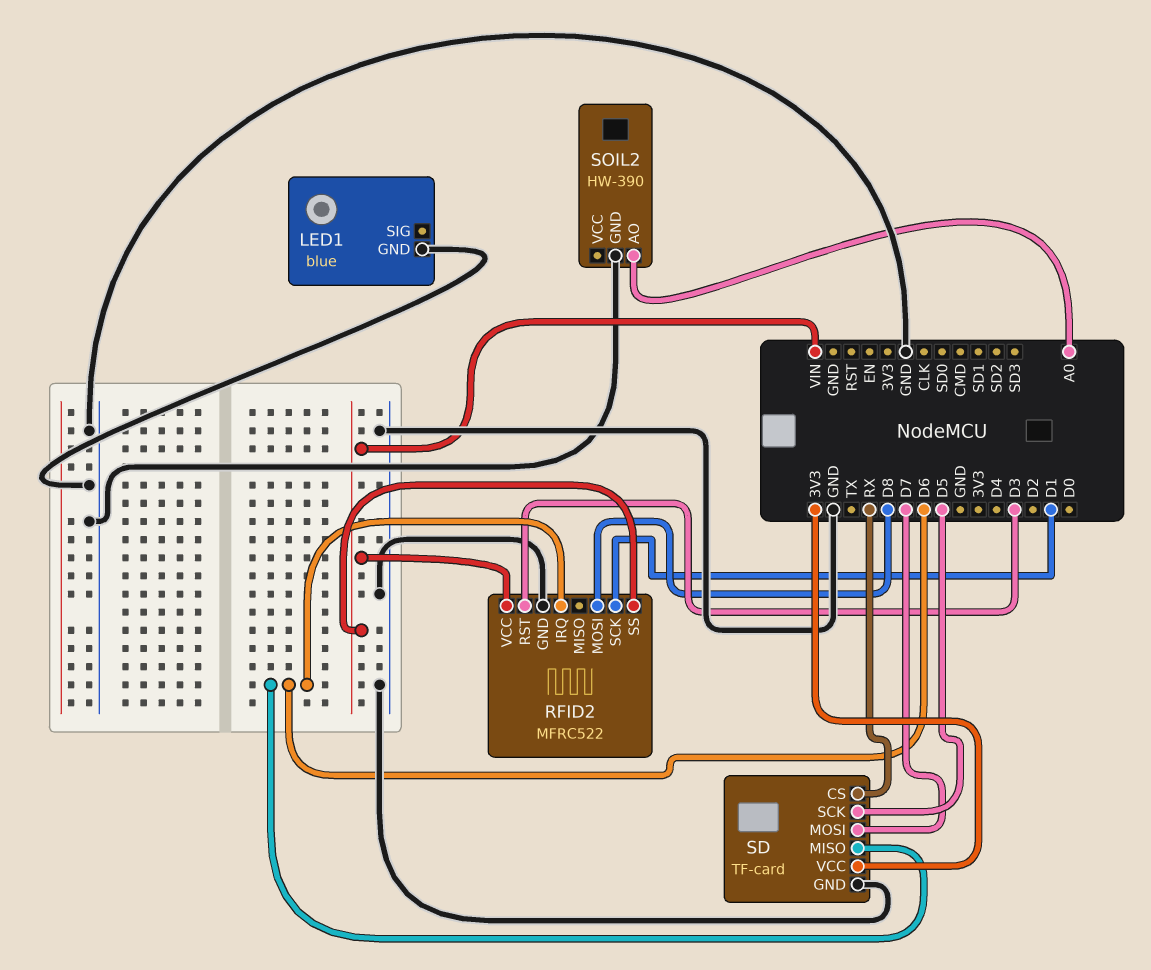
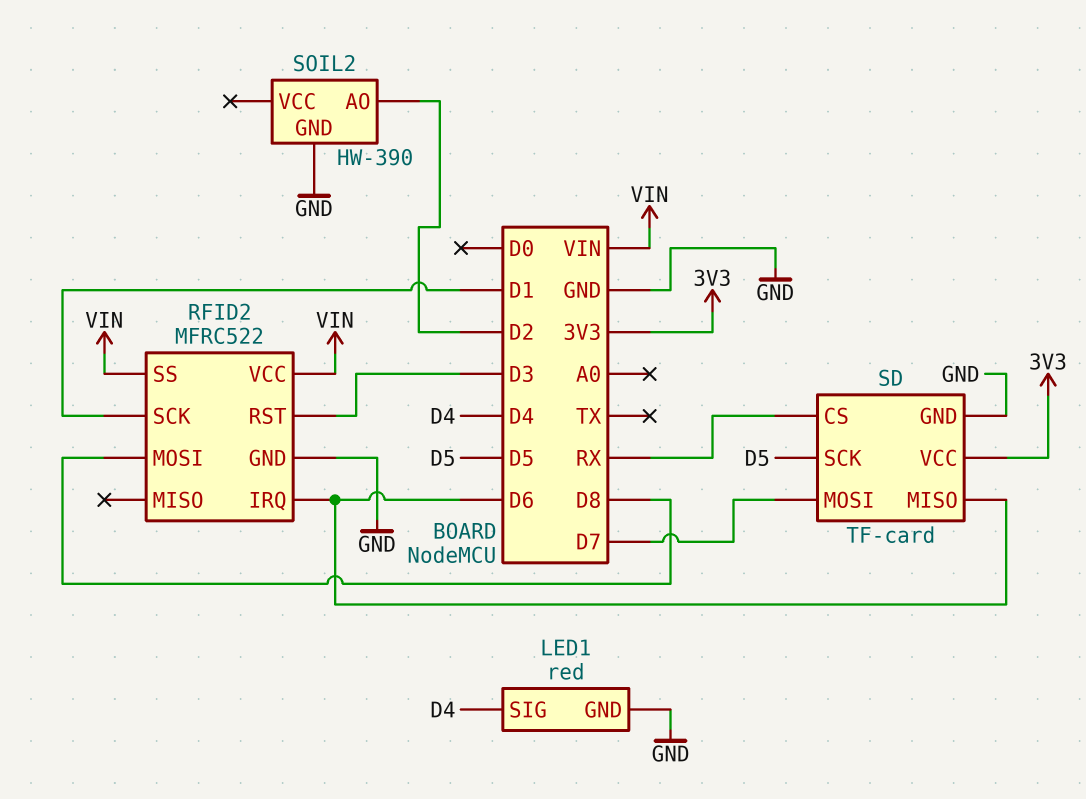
LED1: blue -> red
LED1 pin SIG: none -> D4
SOIL2 pin AO: A0 -> D2

